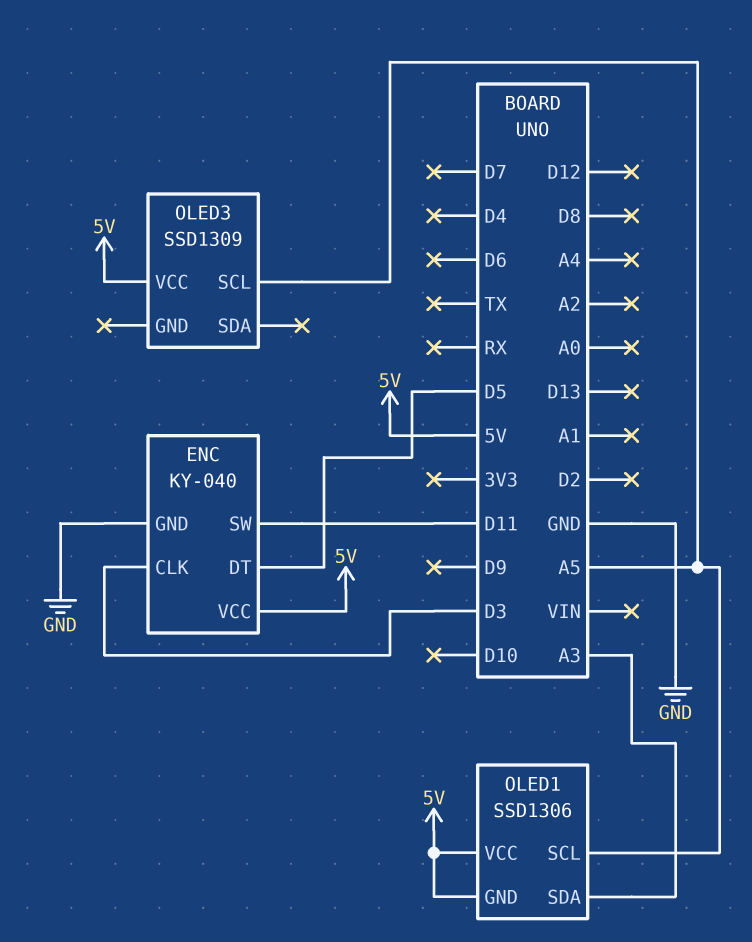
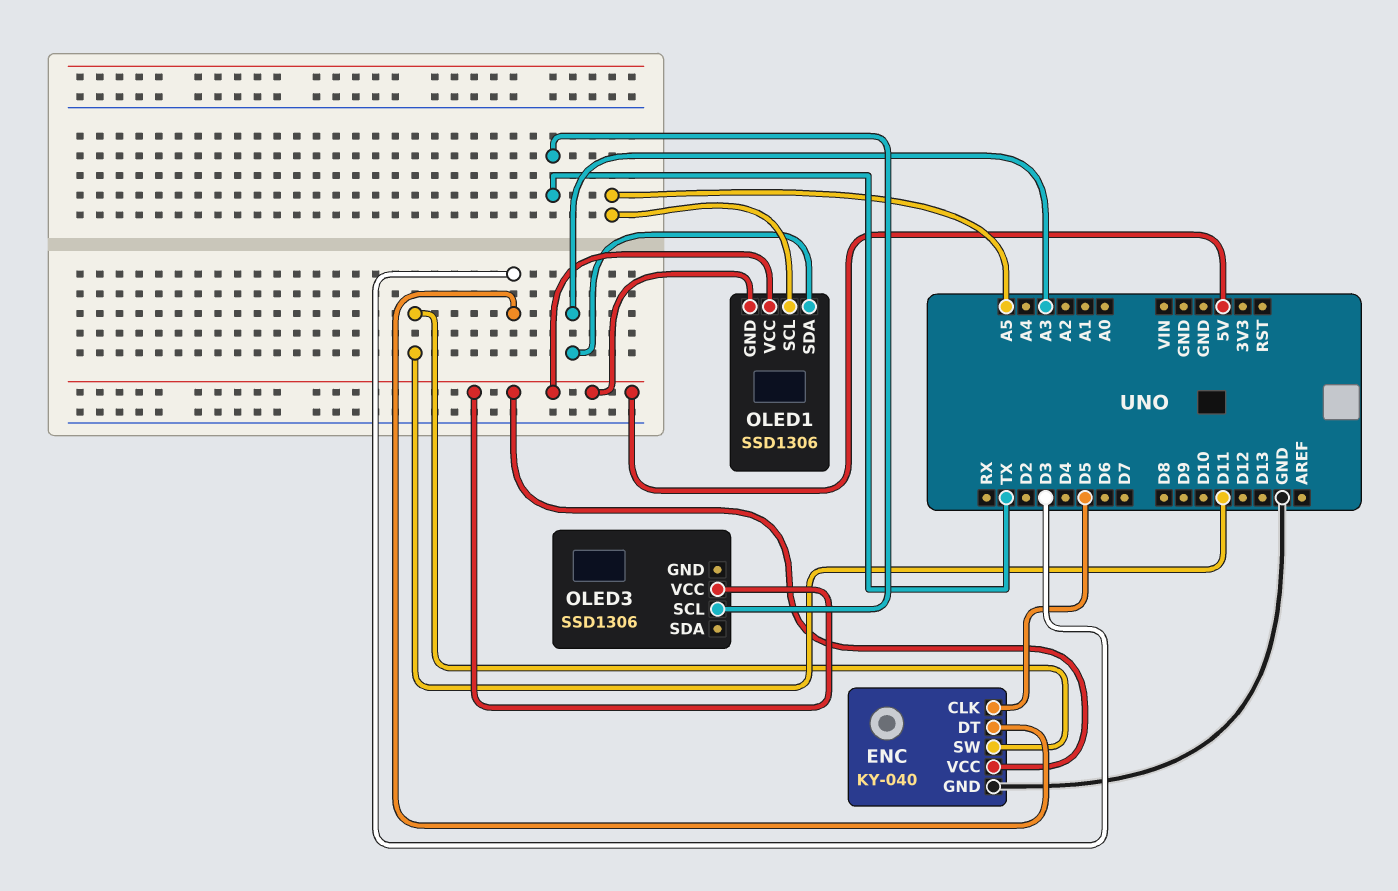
ENC pin CLK: D3 -> D5
ENC pin DT: D5 -> D3
OLED3: SSD1309 -> SSD1306
OLED3 pin SCL: A5 -> TX

